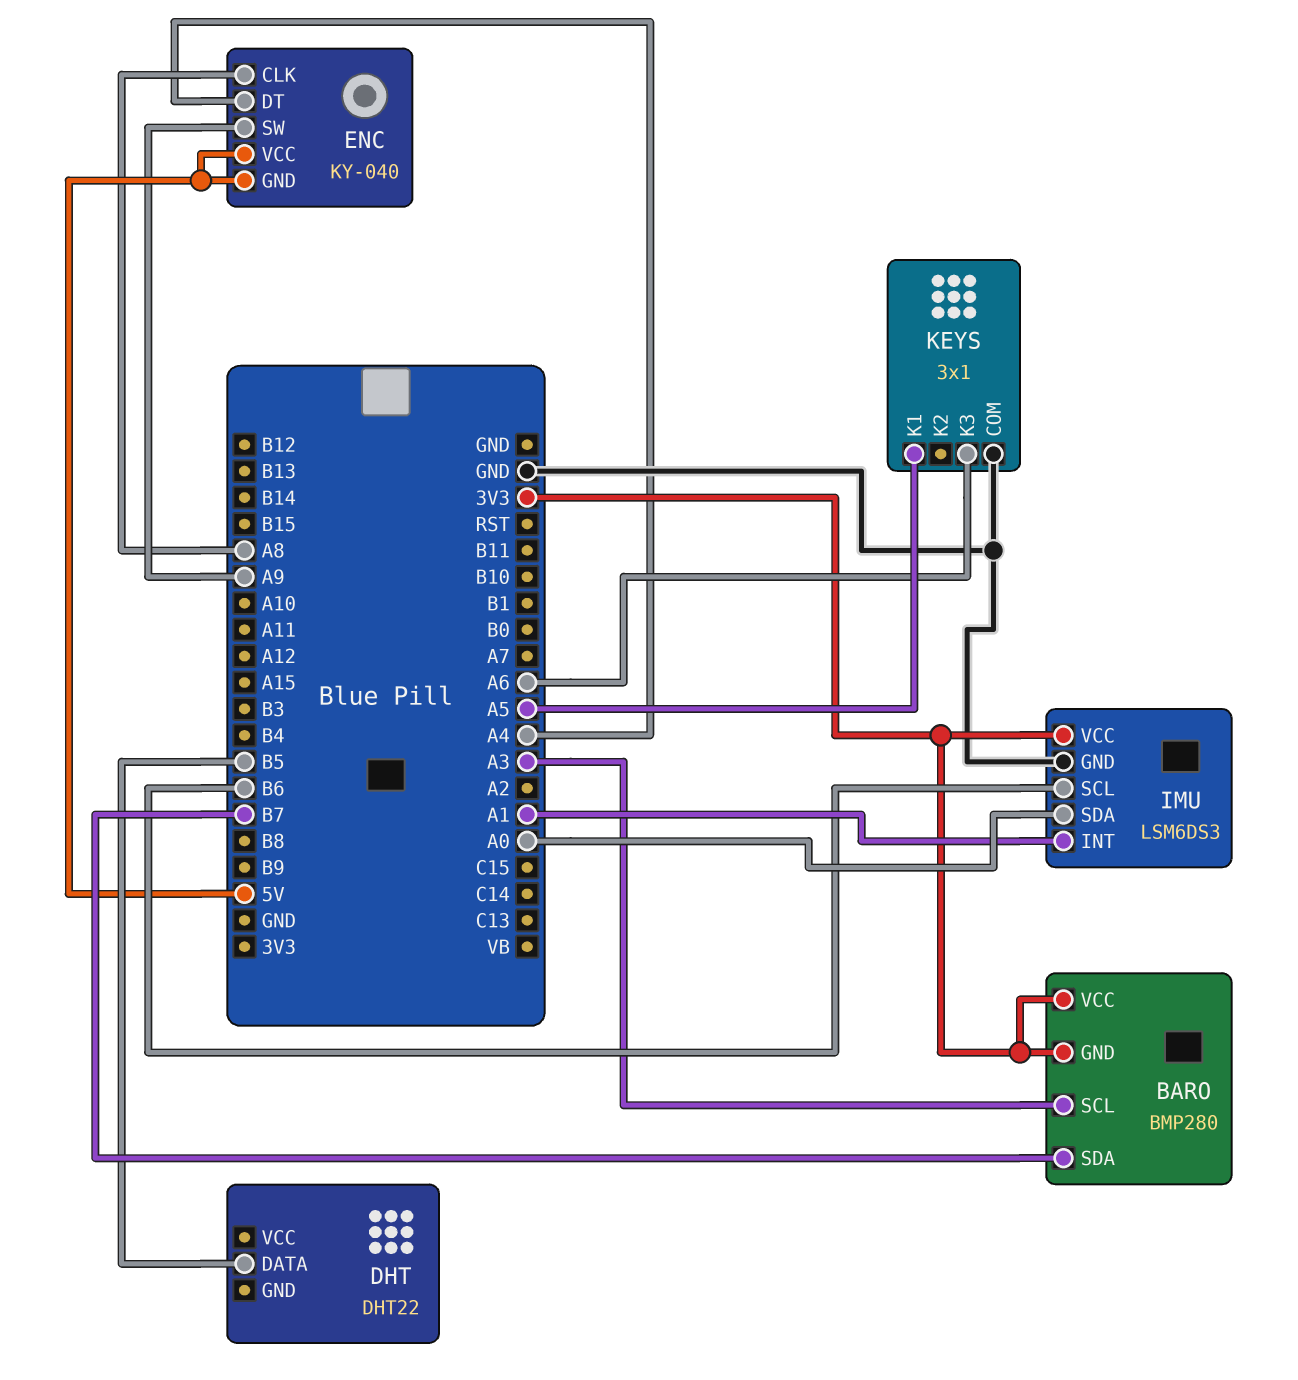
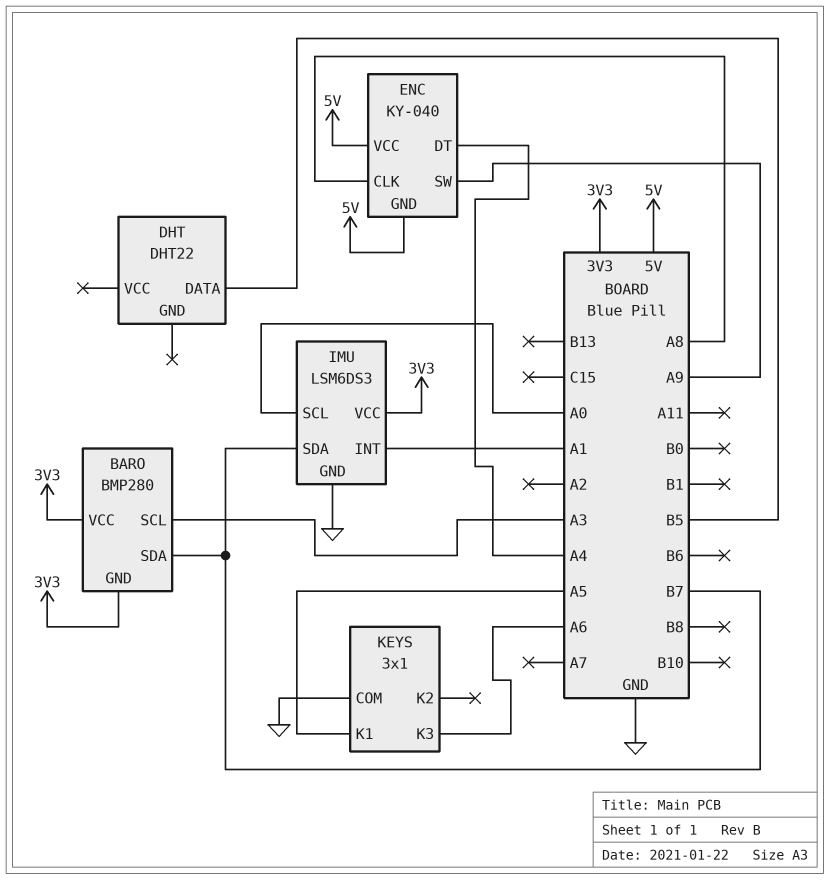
IMU pin SCL: B6 -> A0
IMU pin SDA: A0 -> B7

